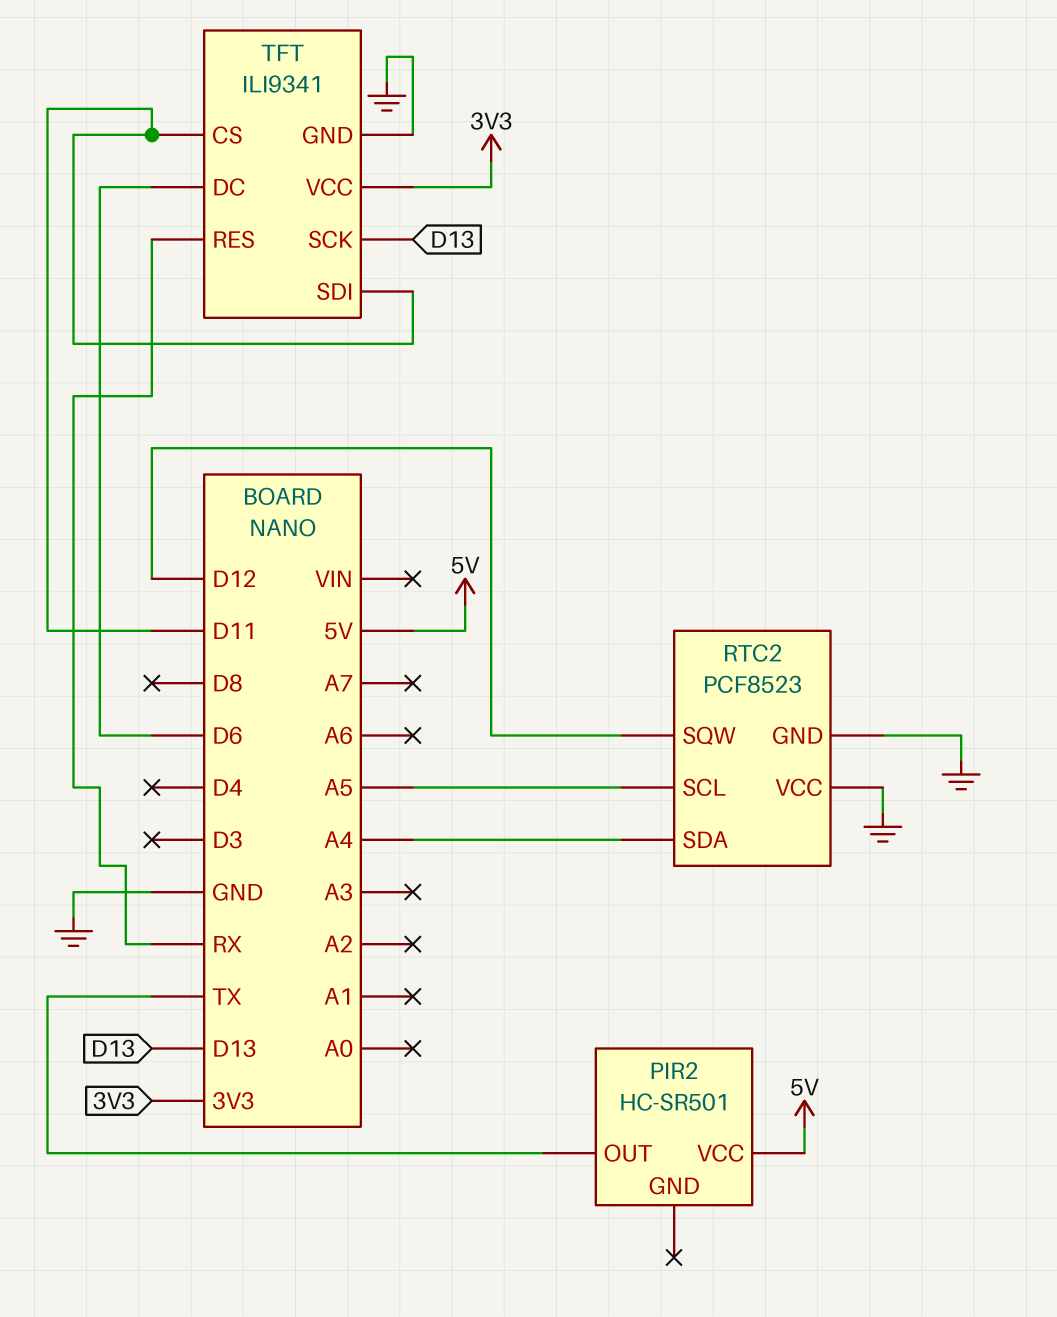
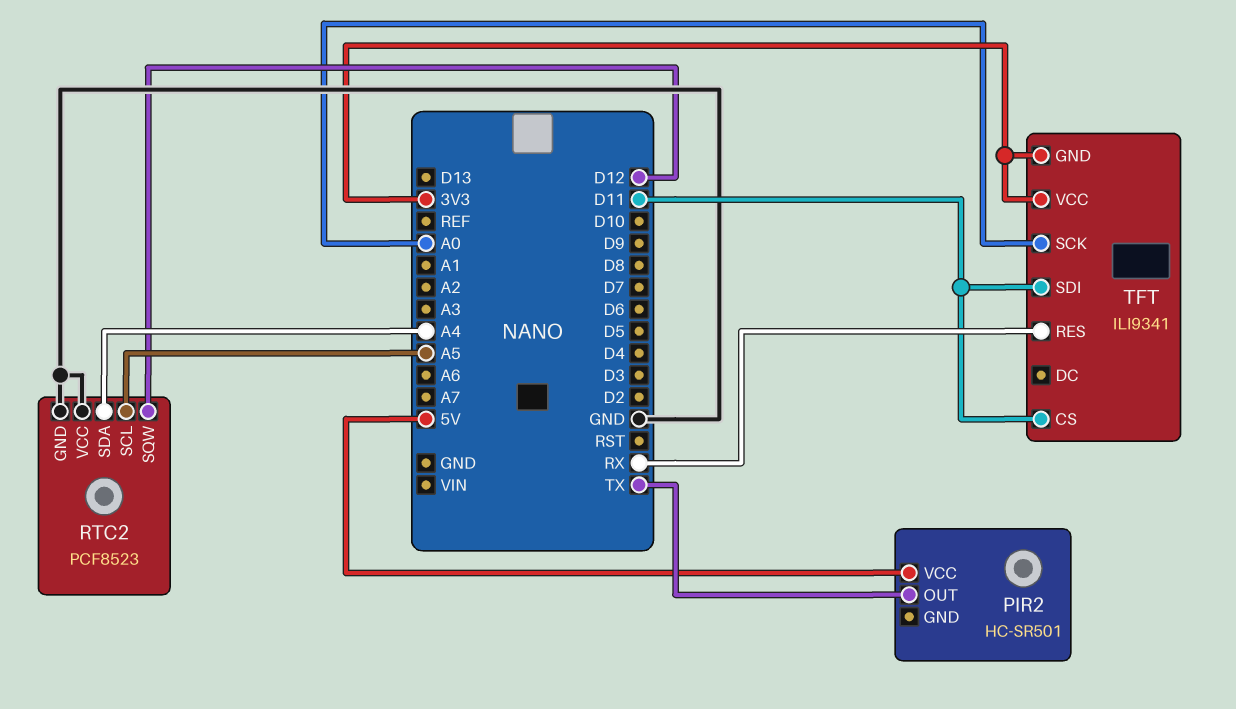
TFT pin DC: D6 -> none
TFT pin GND: GND -> 3V3
TFT pin SCK: D13 -> A0

